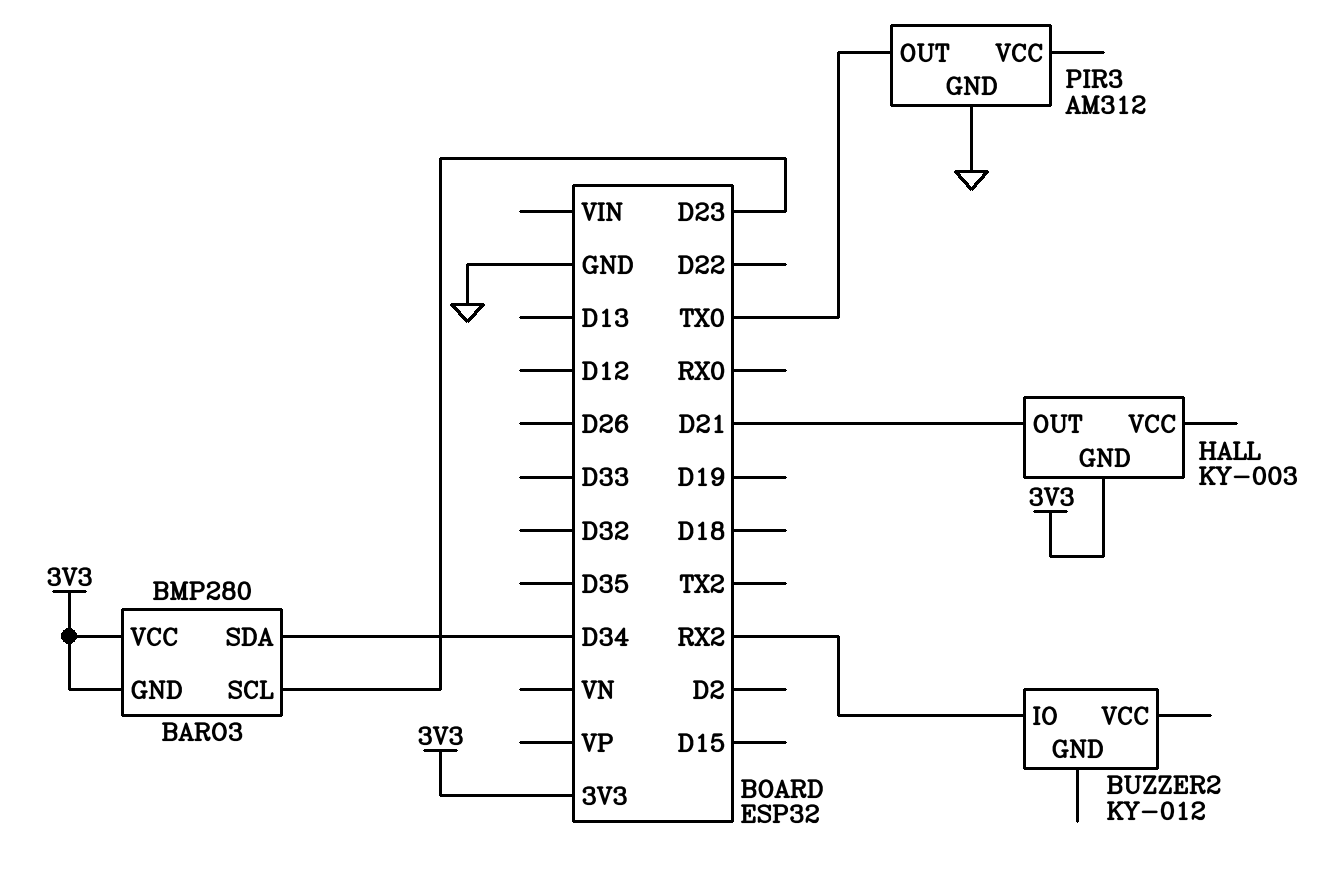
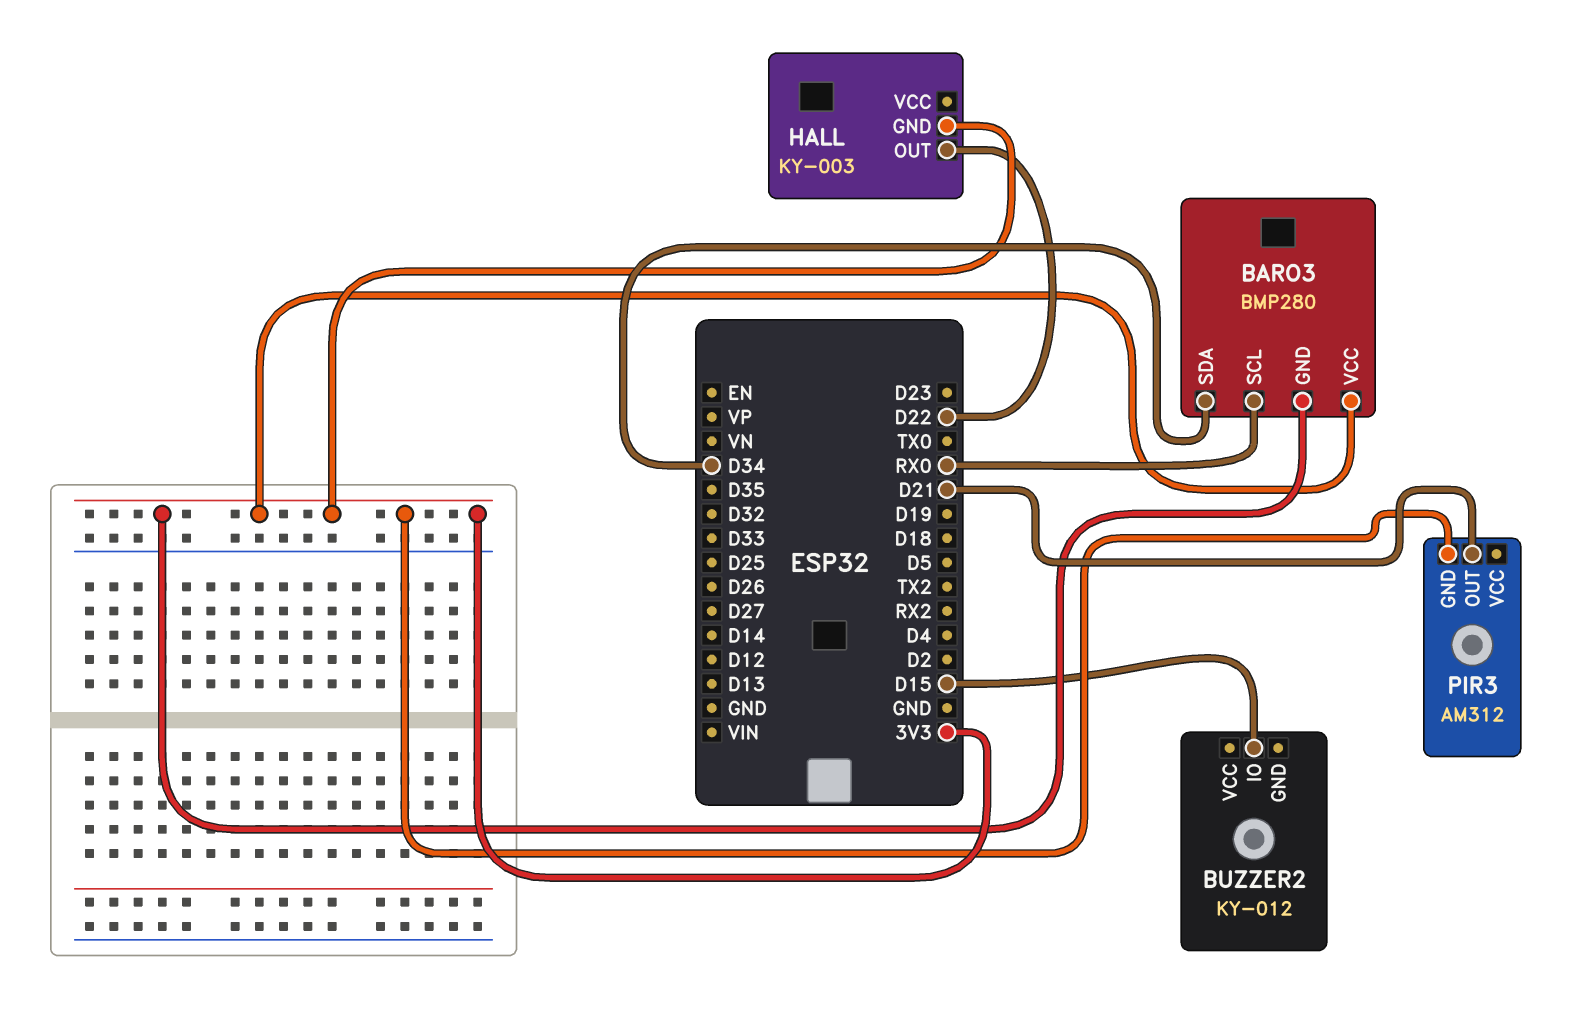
BARO3 pin SCL: D23 -> RX0
BUZZER2 pin IO: RX2 -> D15
HALL pin OUT: D21 -> D22
PIR3 pin GND: GND -> 3V3
PIR3 pin OUT: TX0 -> D21

